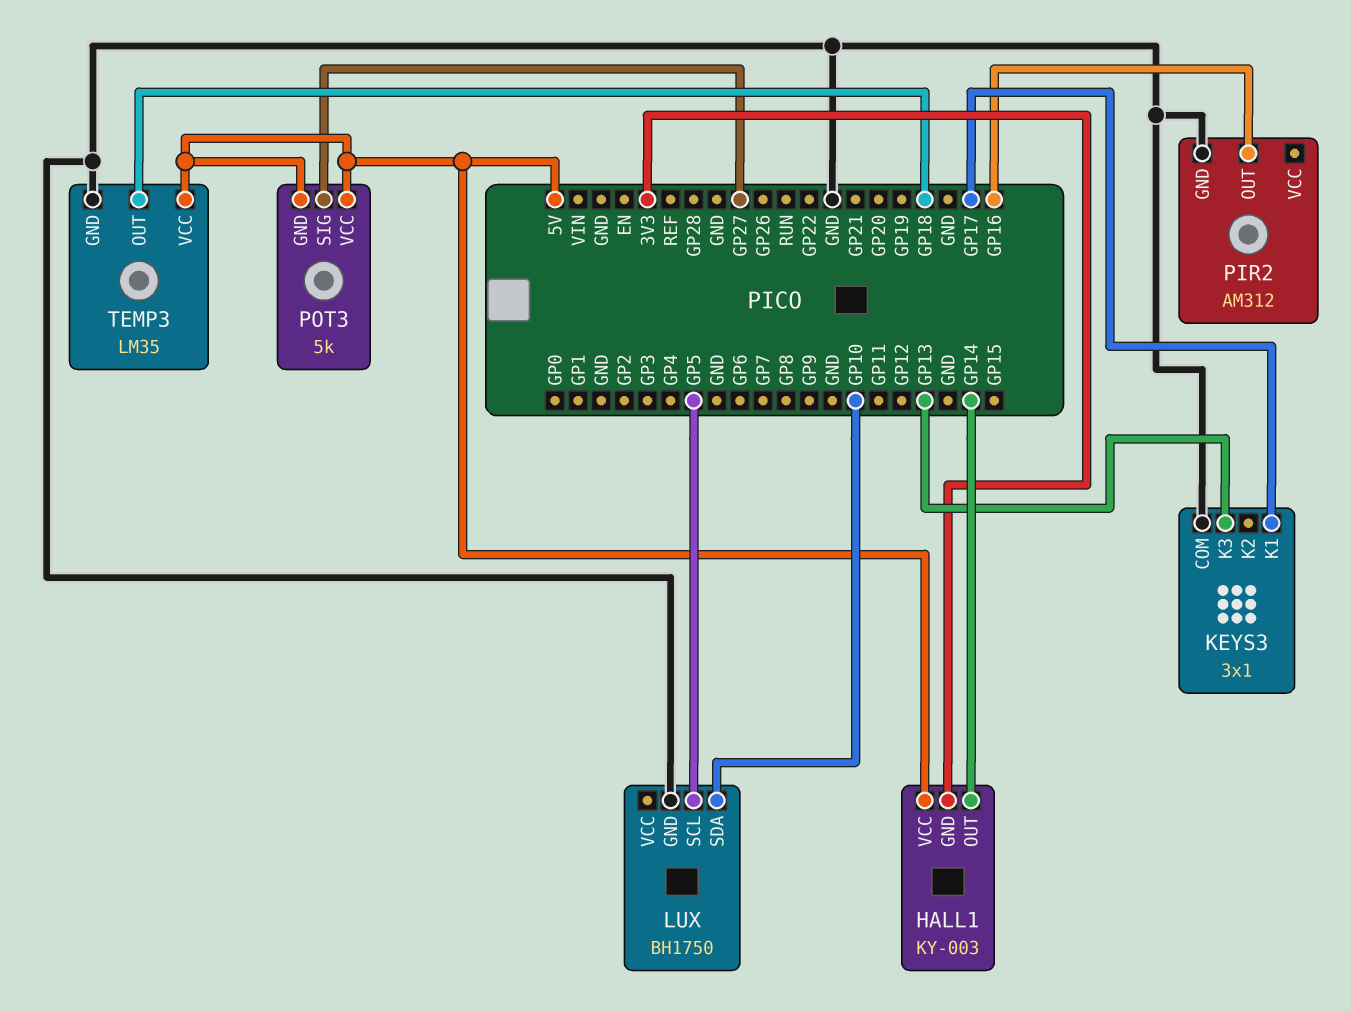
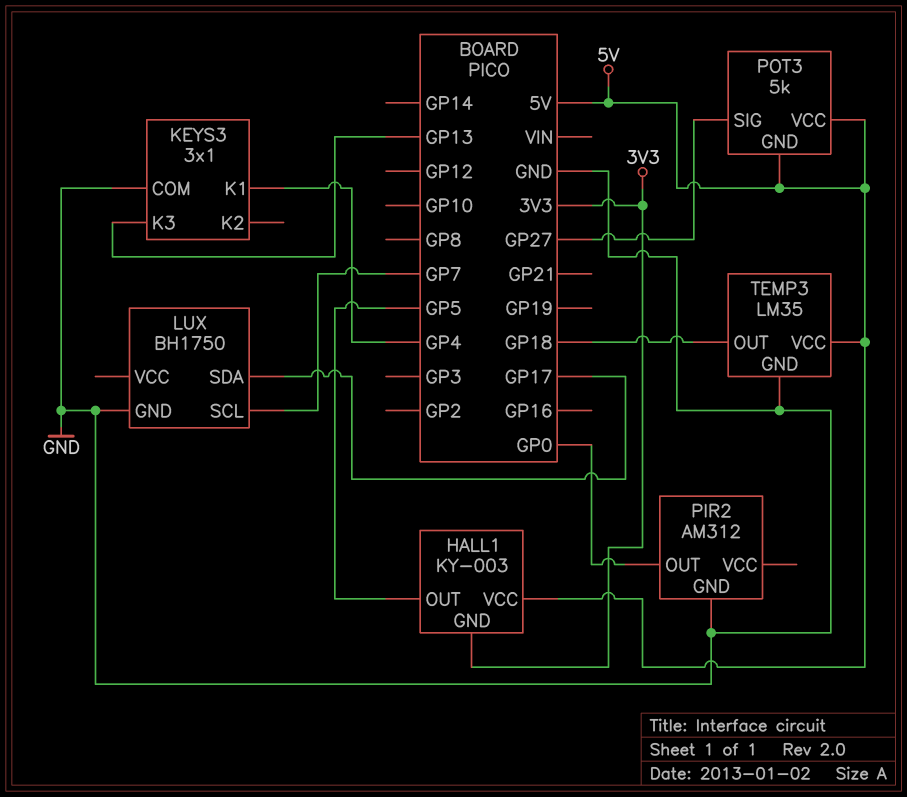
HALL1 pin OUT: GP14 -> GP5
KEYS3 pin K1: GP17 -> GP4
LUX pin SCL: GP5 -> GP7
LUX pin SDA: GP10 -> GP17
PIR2 pin OUT: GP16 -> GP0

